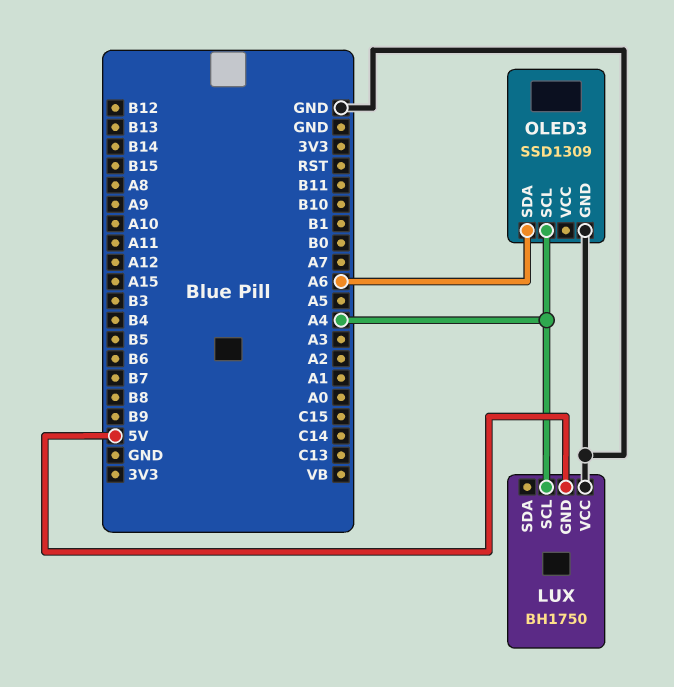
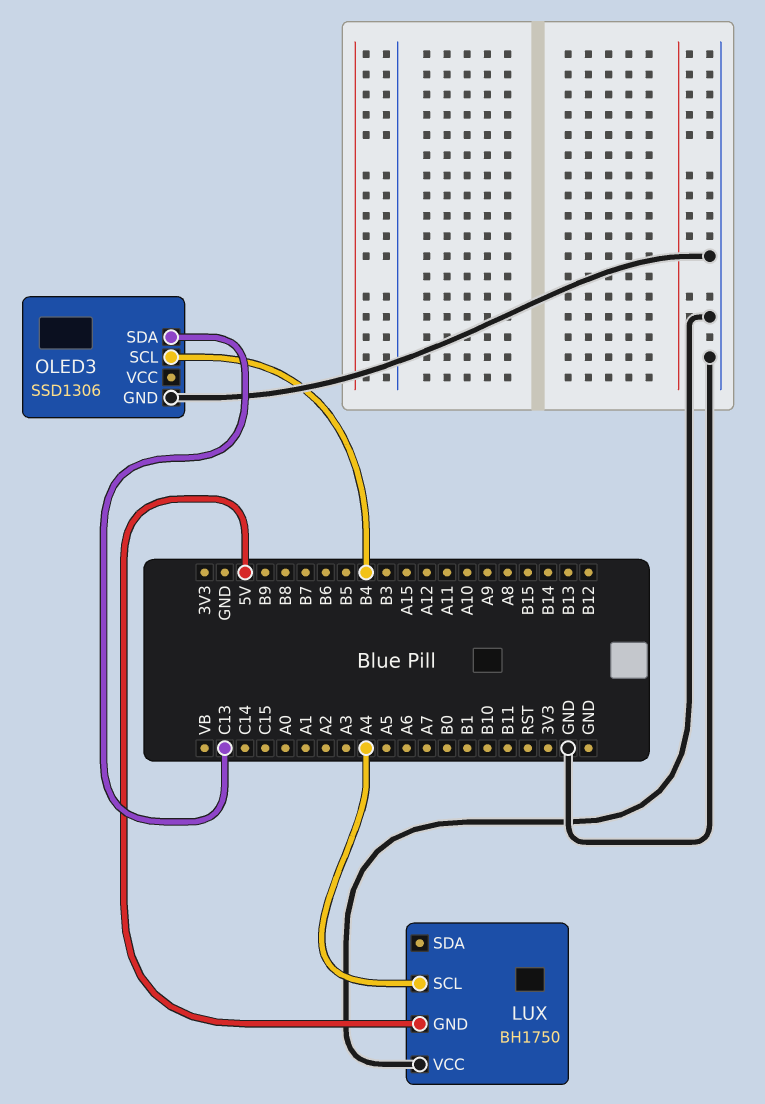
OLED3: SSD1309 -> SSD1306
OLED3 pin SCL: A4 -> B4
OLED3 pin SDA: A6 -> C13

